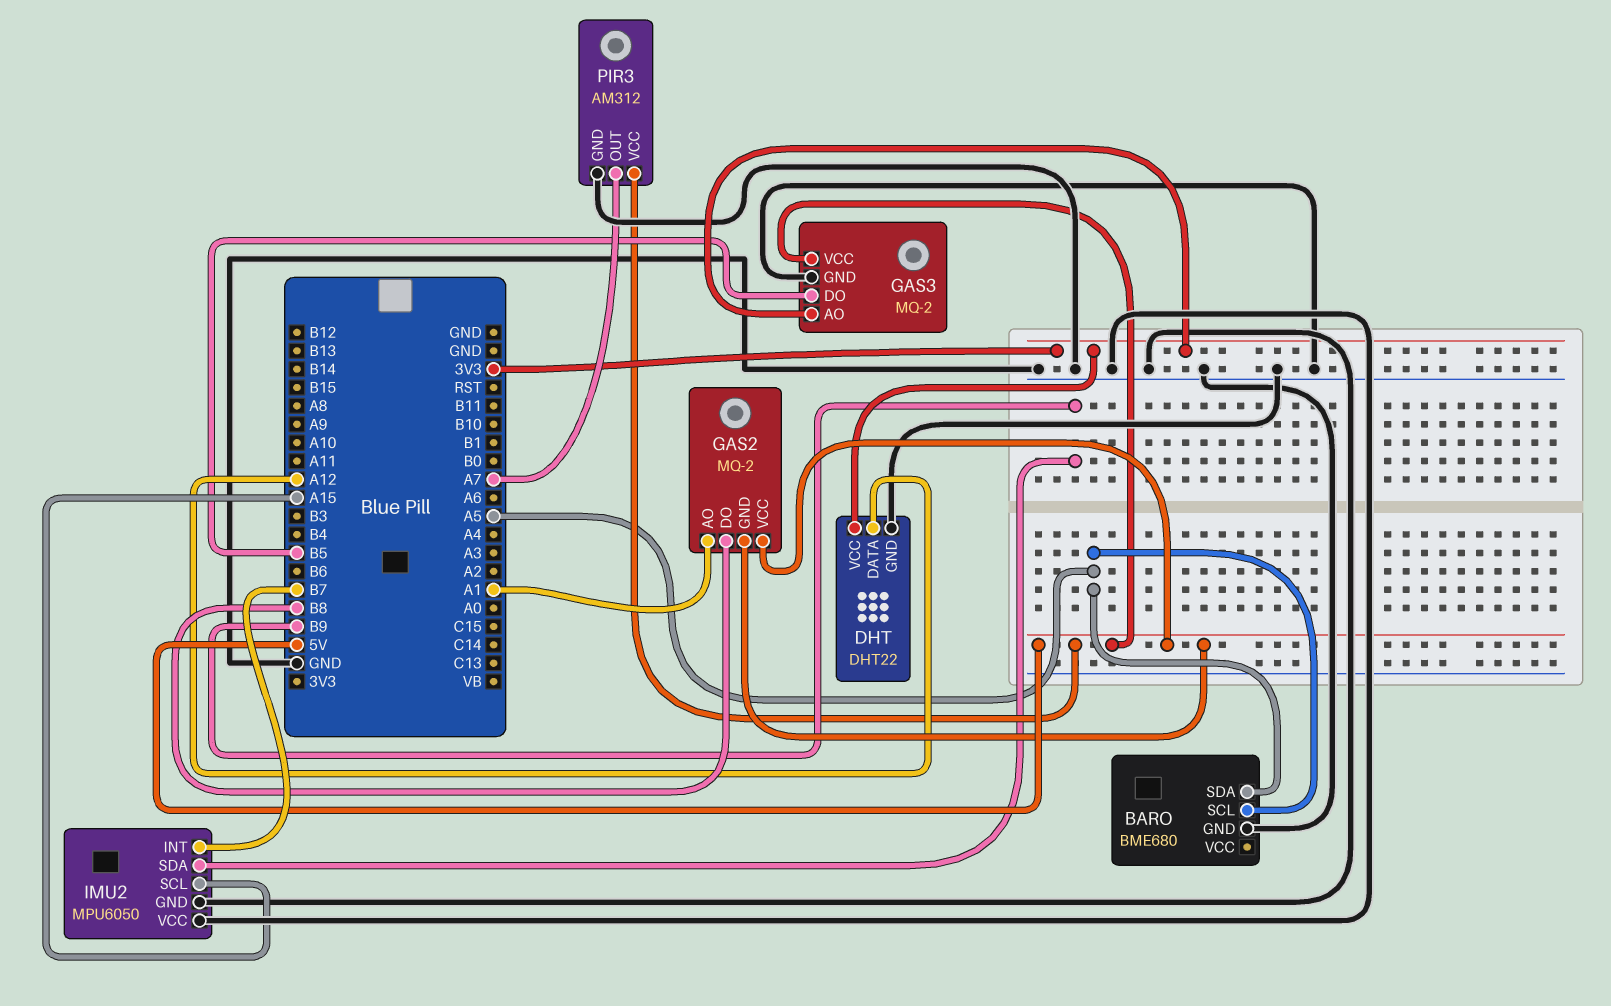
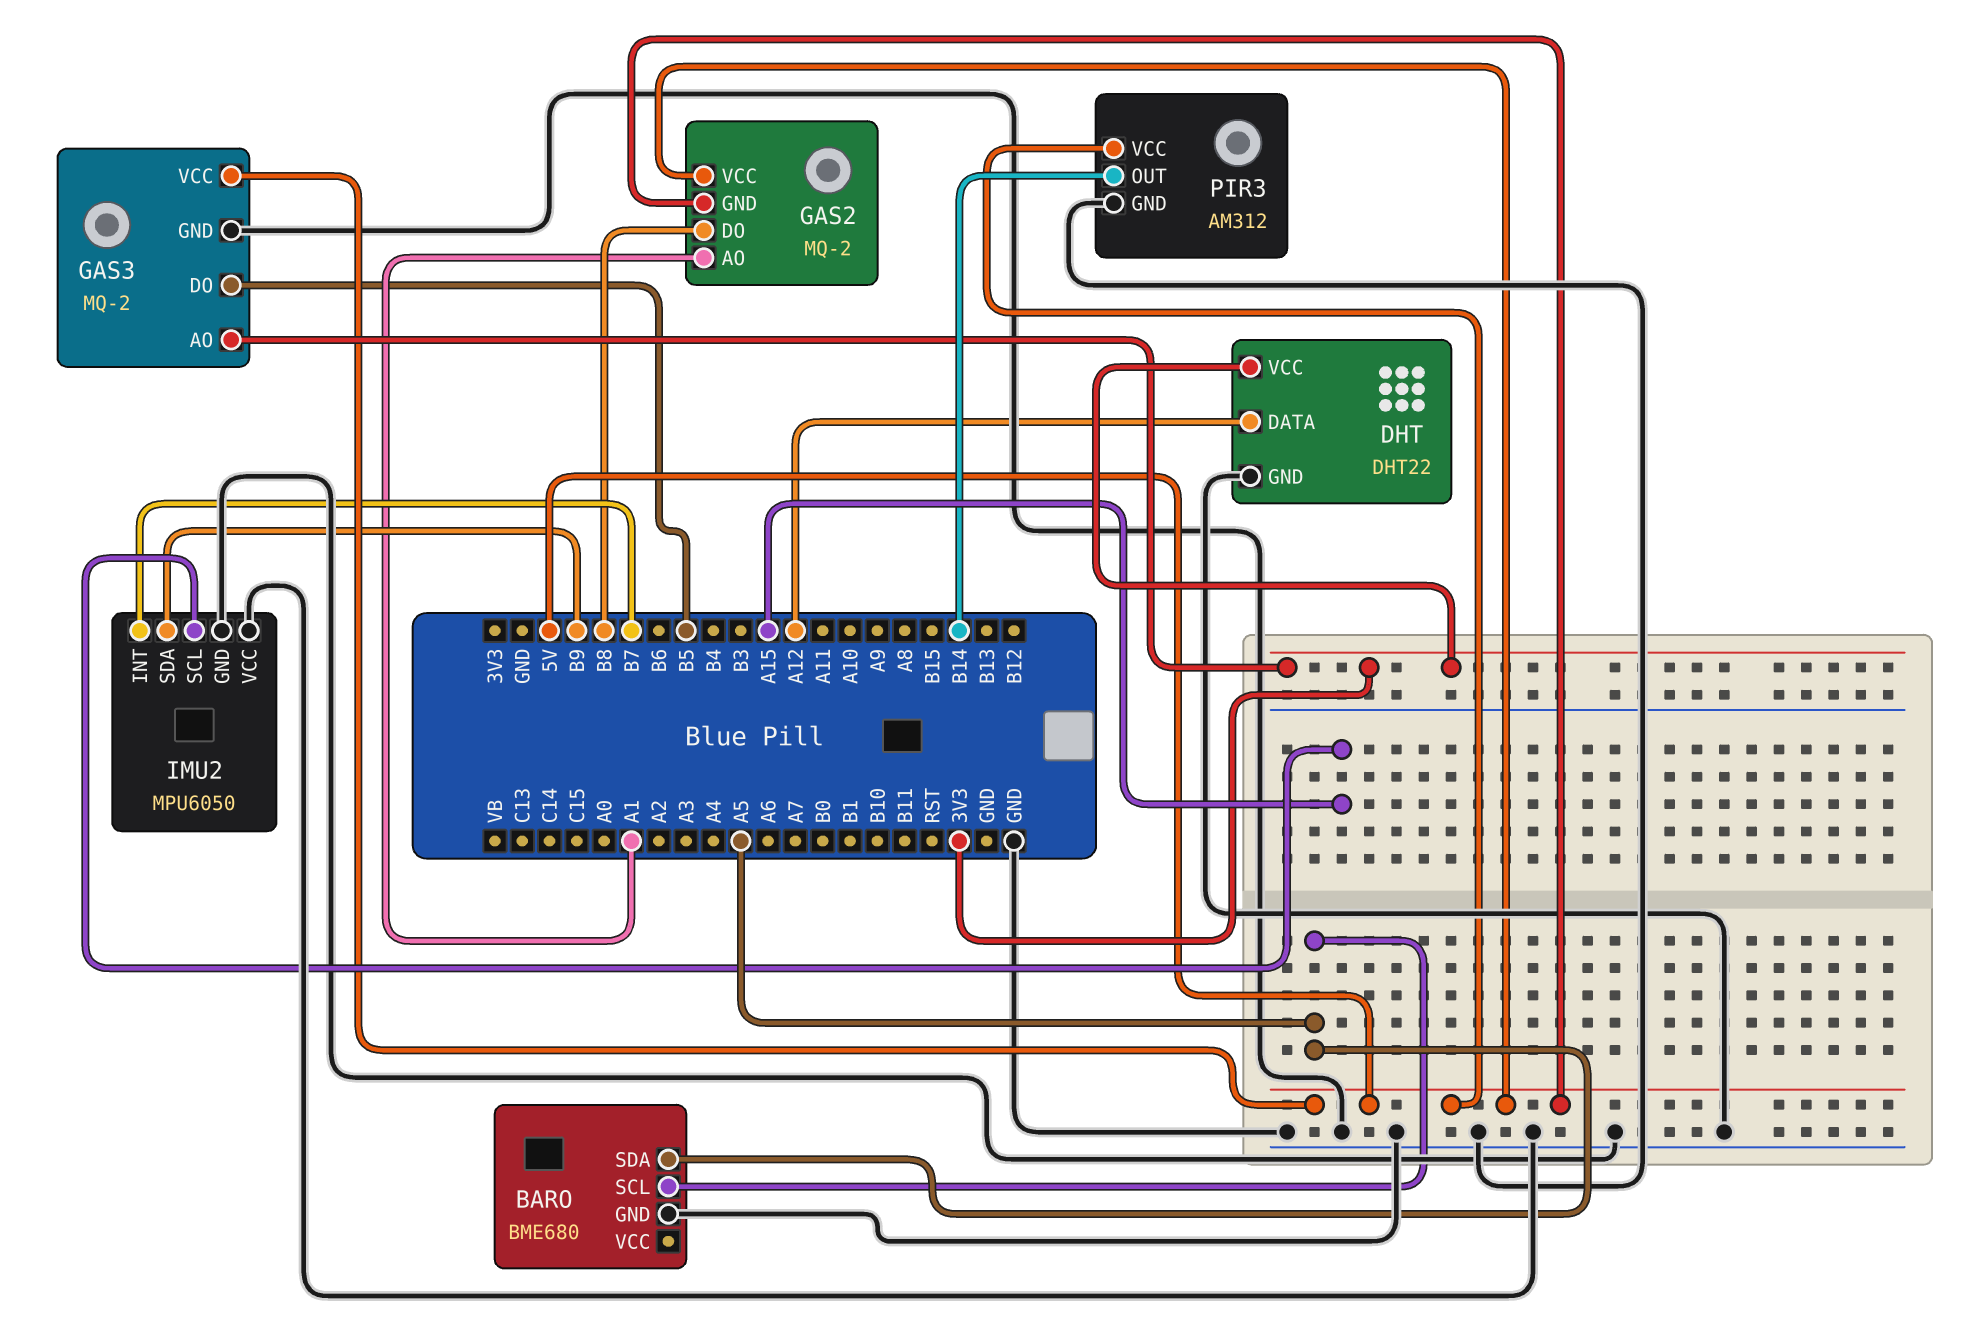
PIR3 pin OUT: A7 -> B14

